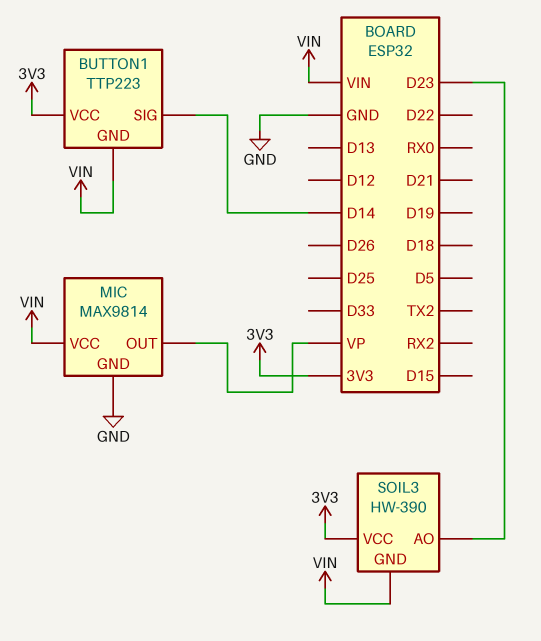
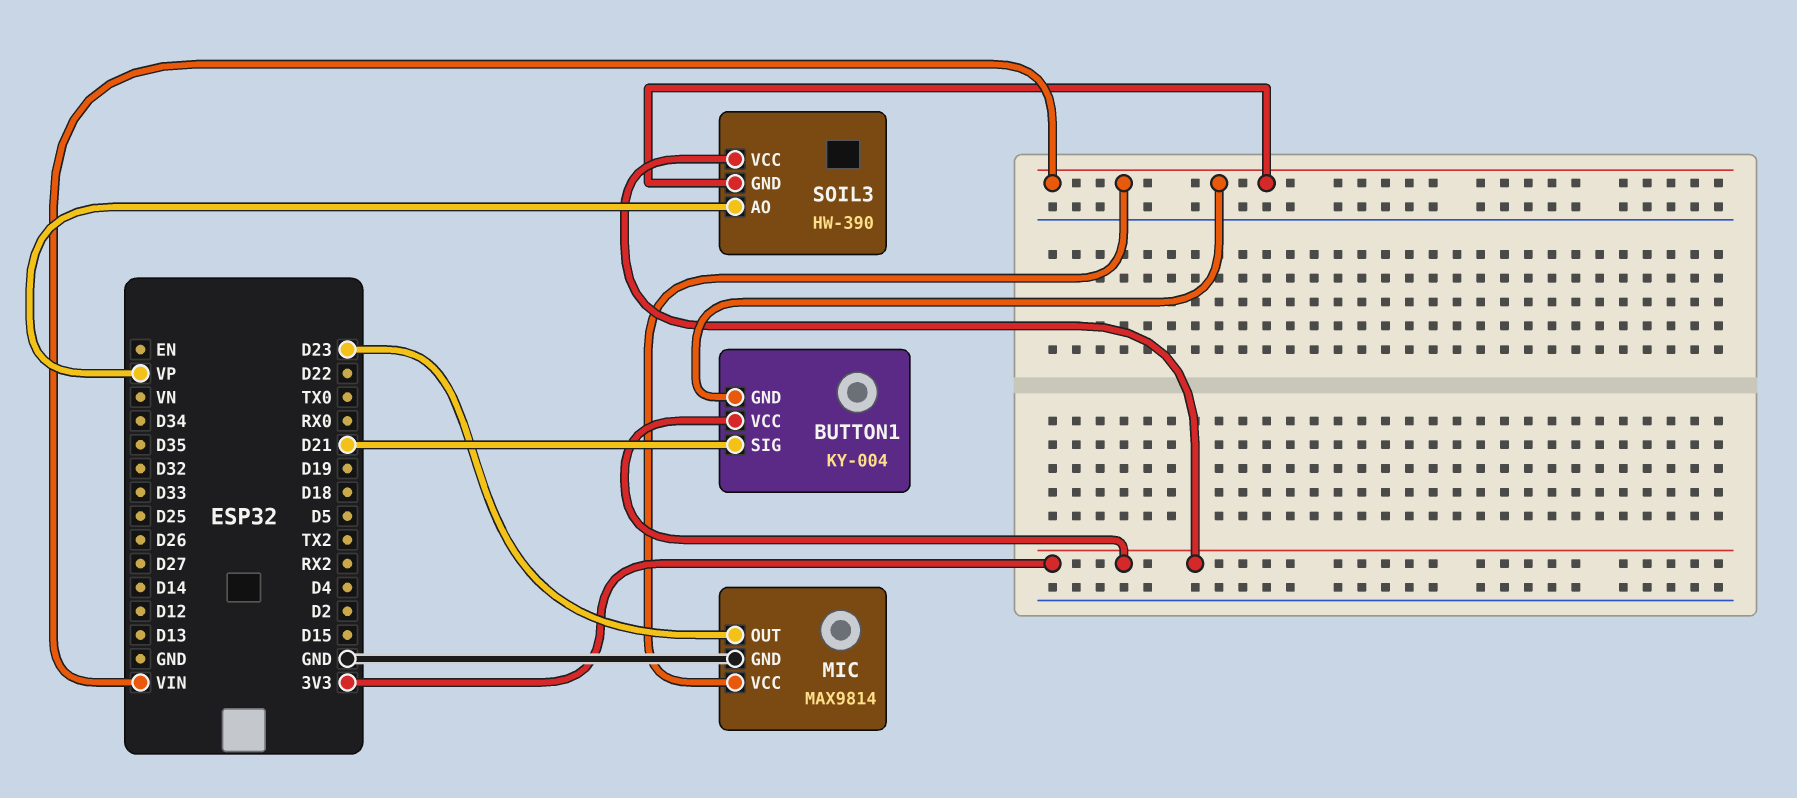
BUTTON1: TTP223 -> KY-004
BUTTON1 pin SIG: D14 -> D21
MIC pin OUT: VP -> D23
SOIL3 pin AO: D23 -> VP

